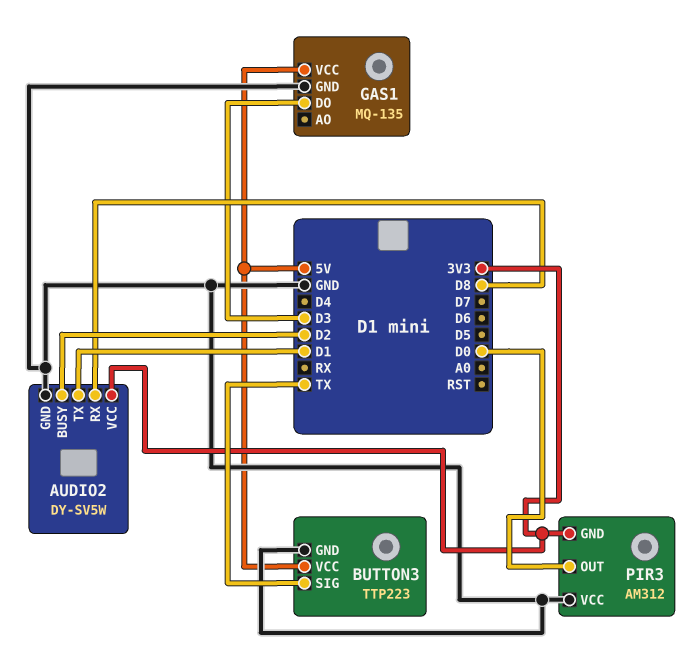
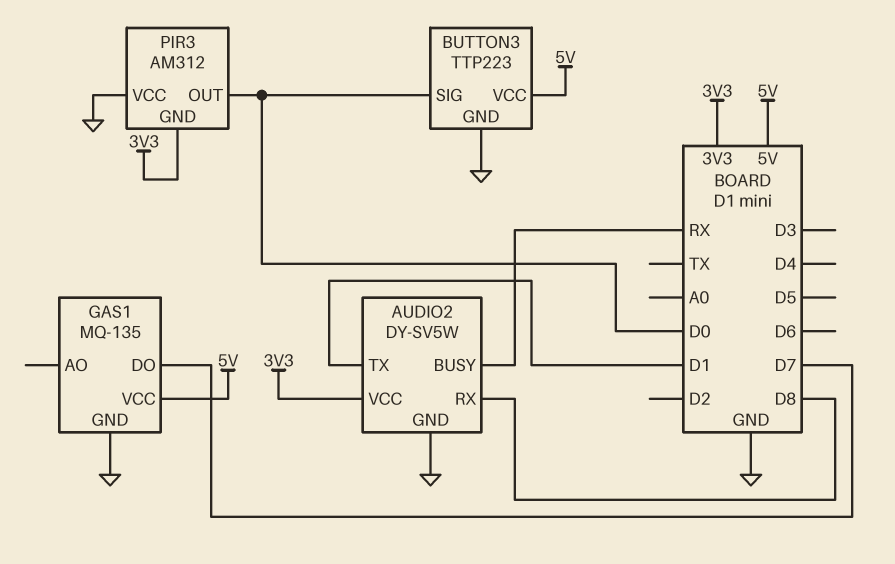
AUDIO2 pin BUSY: D2 -> RX
BUTTON3 pin SIG: TX -> D0
GAS1 pin DO: D3 -> D7

